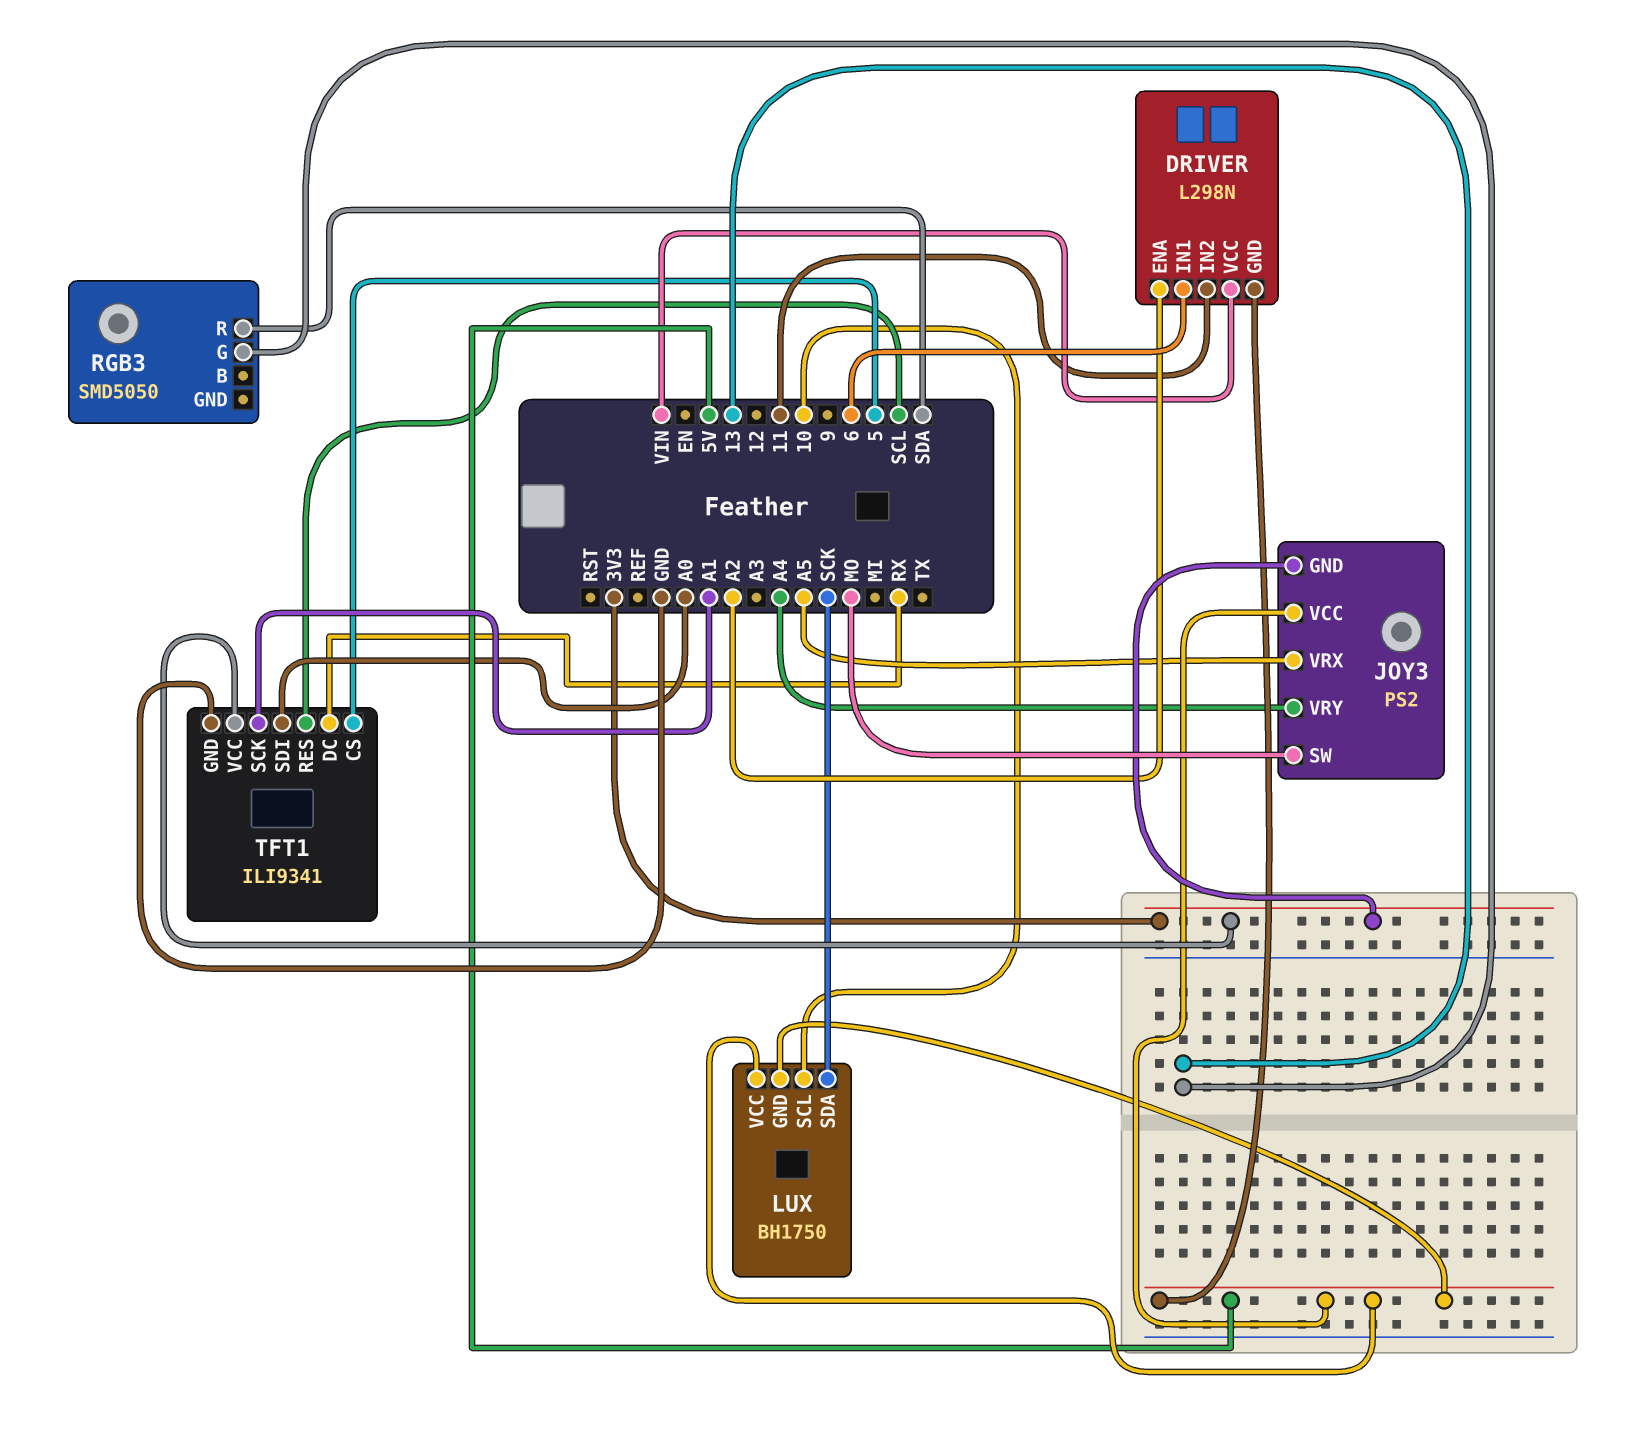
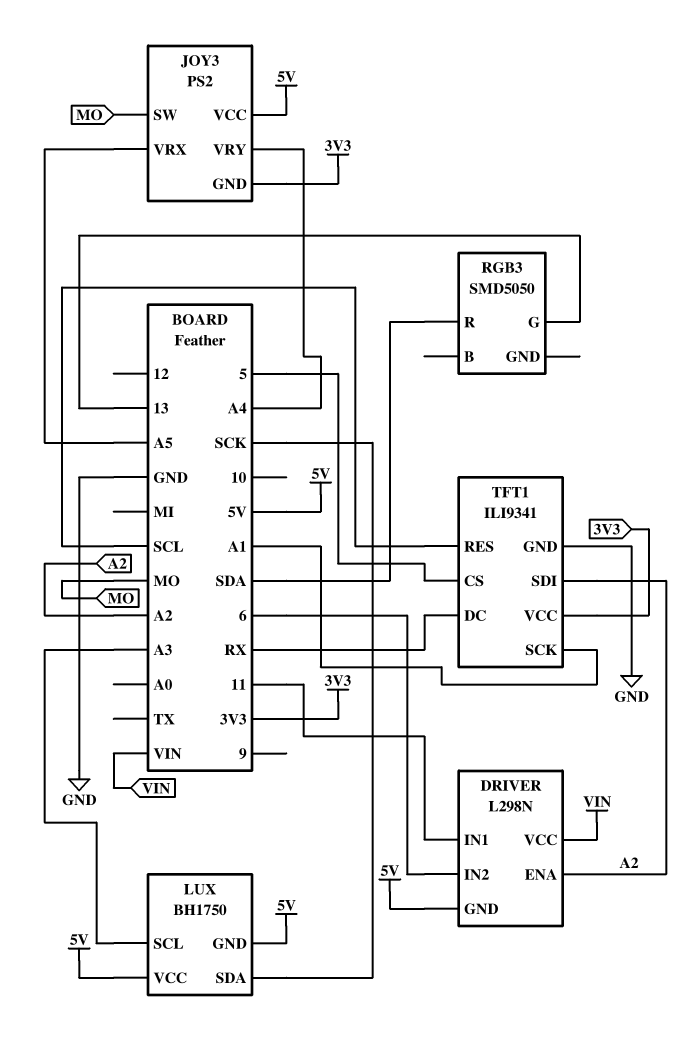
DRIVER pin IN1: 6 -> 11
DRIVER pin IN2: 11 -> 6
LUX pin SCL: 10 -> A3
TFT1 pin SDI: A0 -> A2

